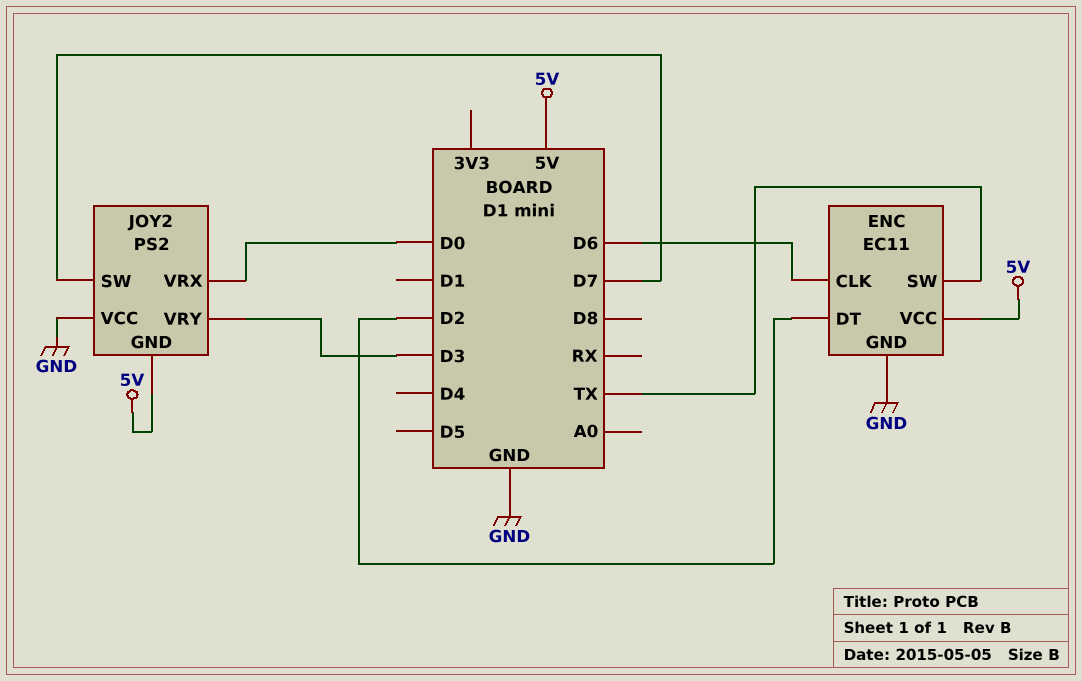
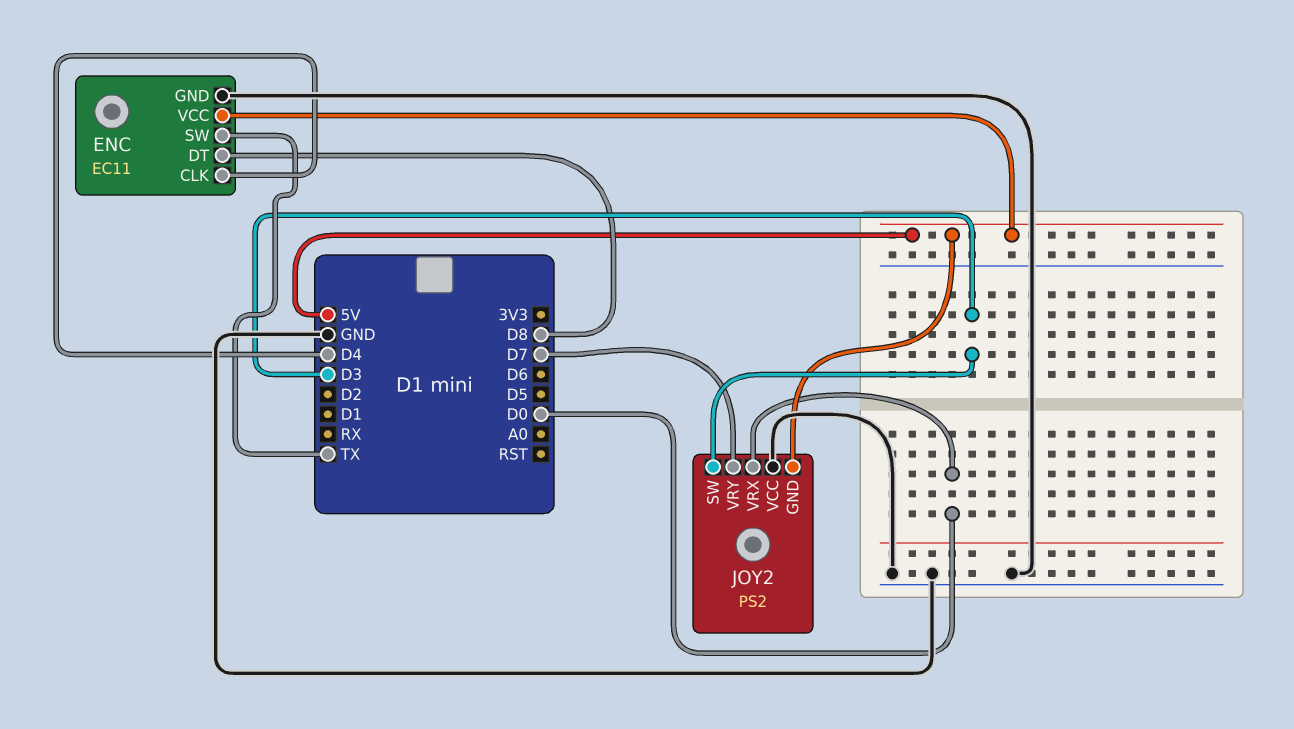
ENC pin CLK: D6 -> D4
ENC pin DT: D2 -> D8
JOY2 pin SW: D7 -> D3
JOY2 pin VRY: D3 -> D7

